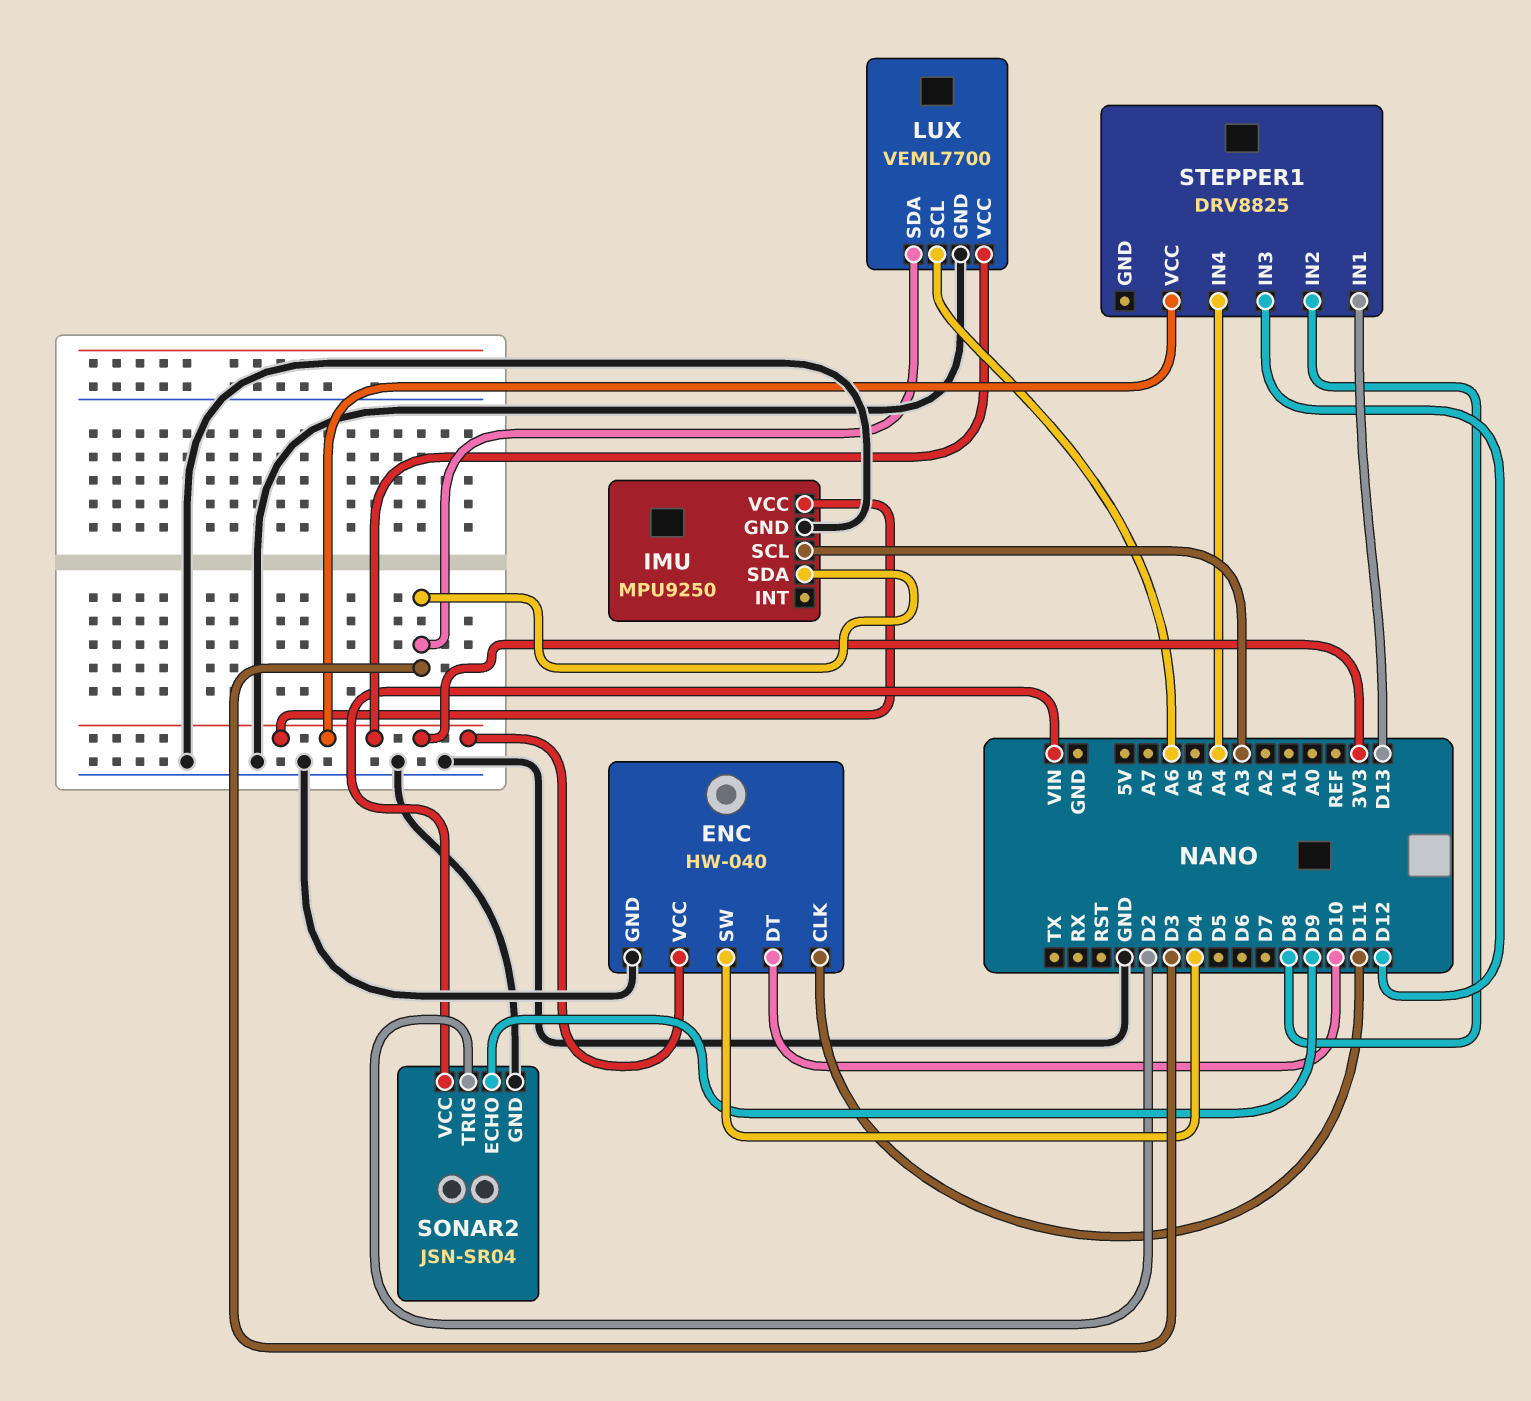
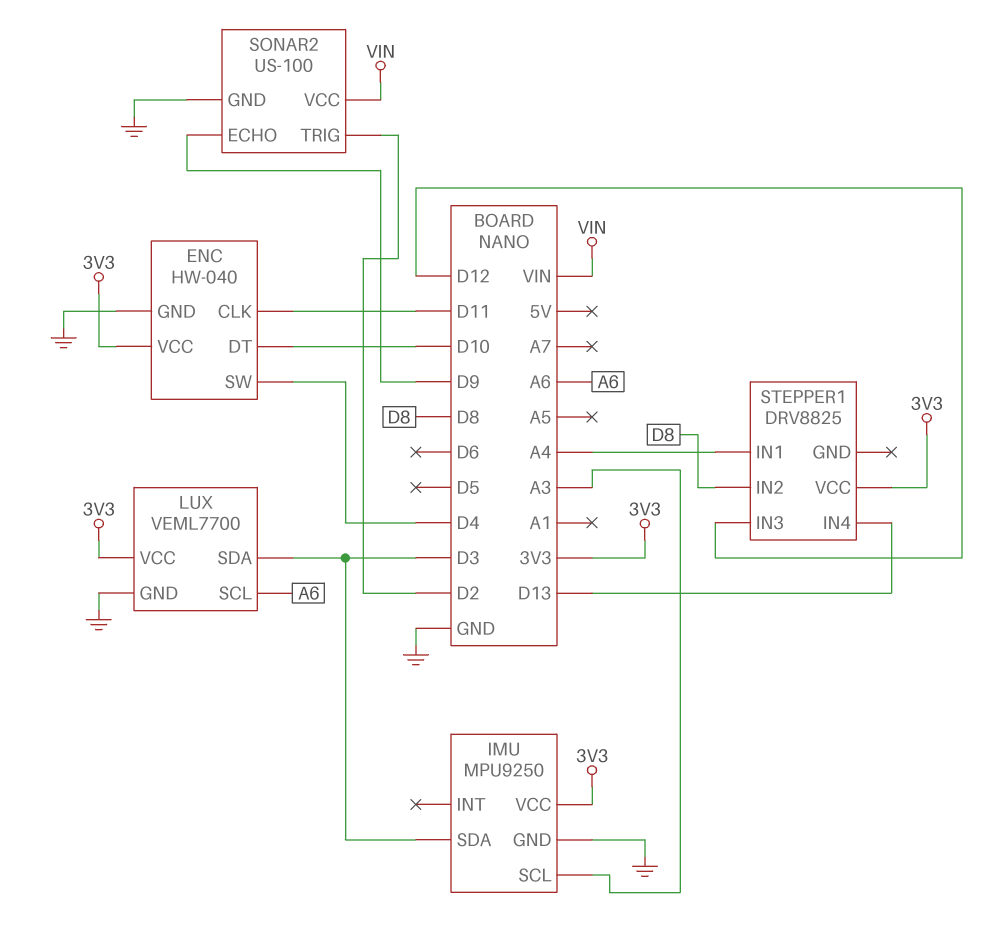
SONAR2: JSN-SR04 -> US-100
STEPPER1 pin IN1: D13 -> A4
STEPPER1 pin IN4: A4 -> D13

